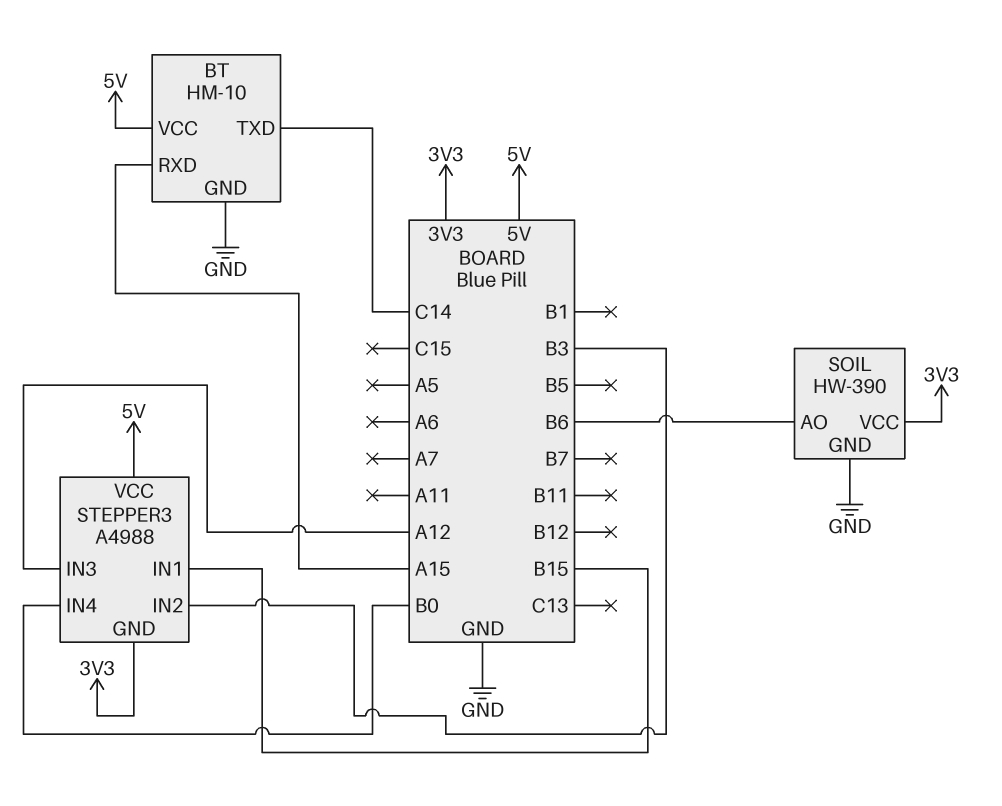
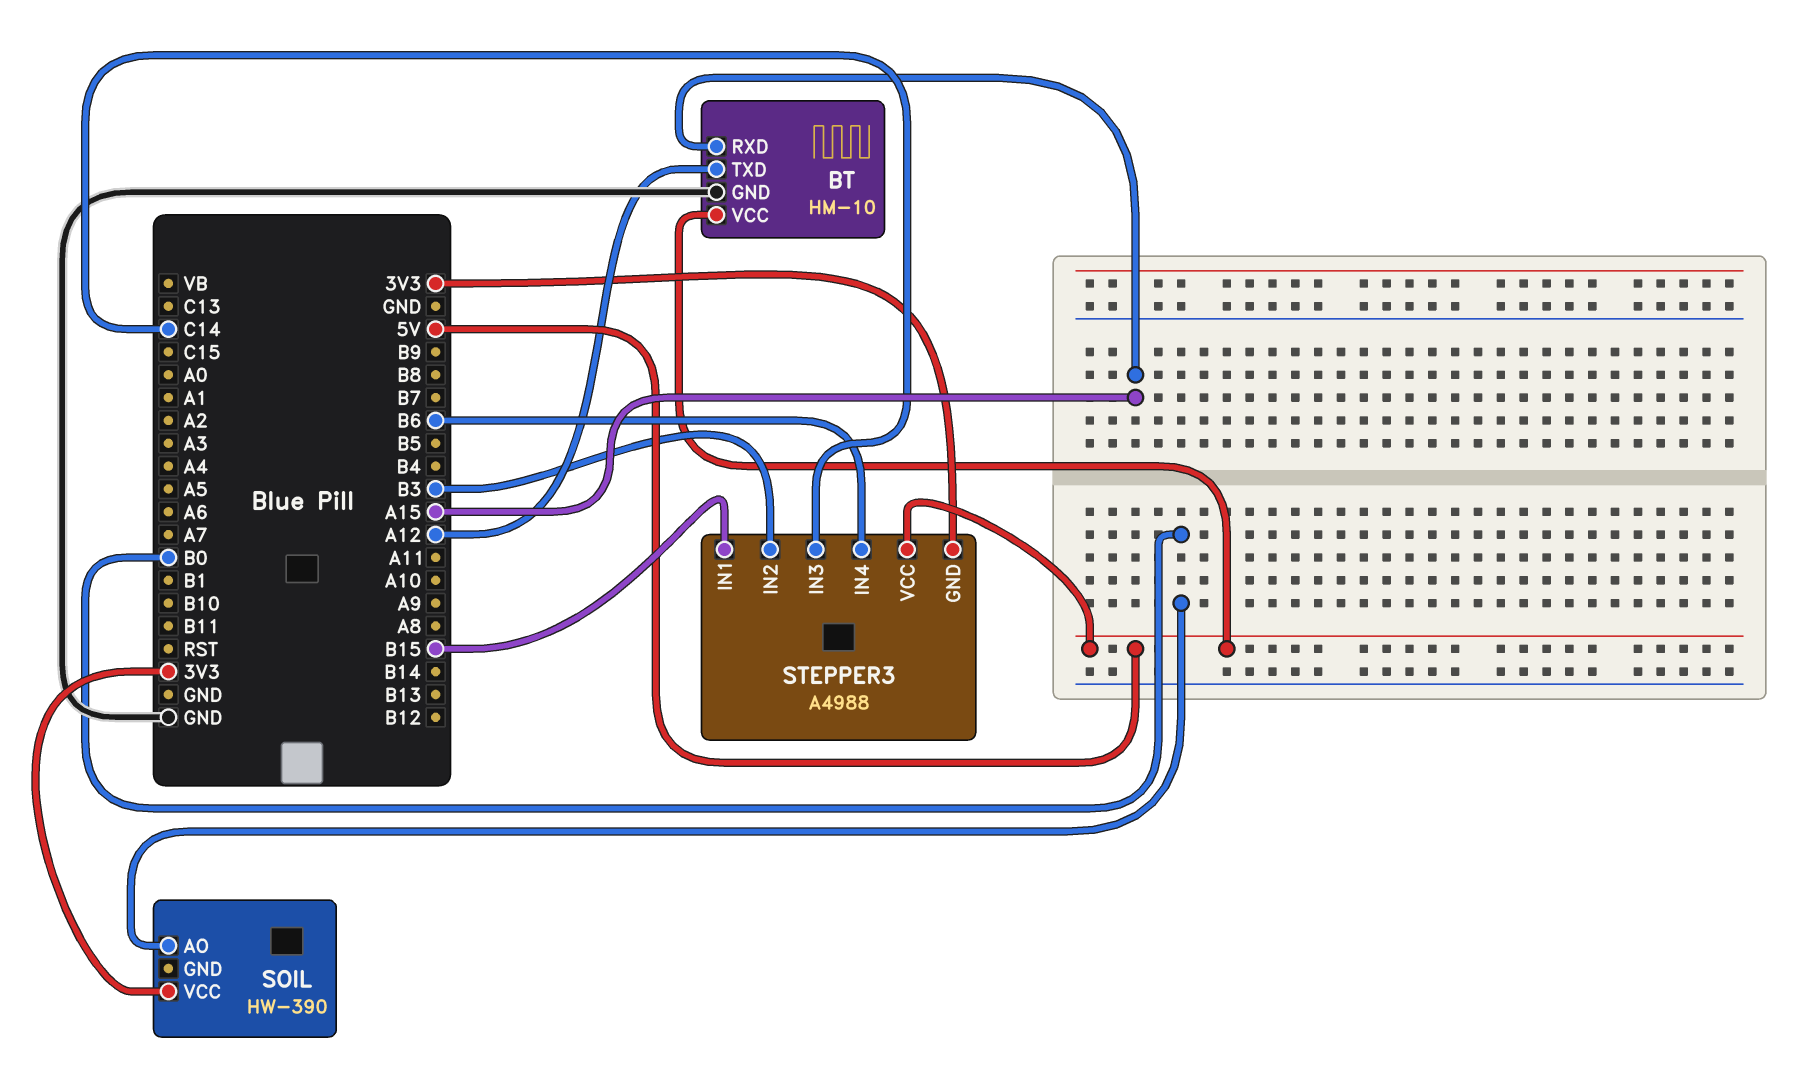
BT pin TXD: C14 -> A12
SOIL pin AO: B6 -> B0
SOIL pin GND: GND -> none
STEPPER3 pin IN3: A12 -> C14
STEPPER3 pin IN4: B0 -> B6

